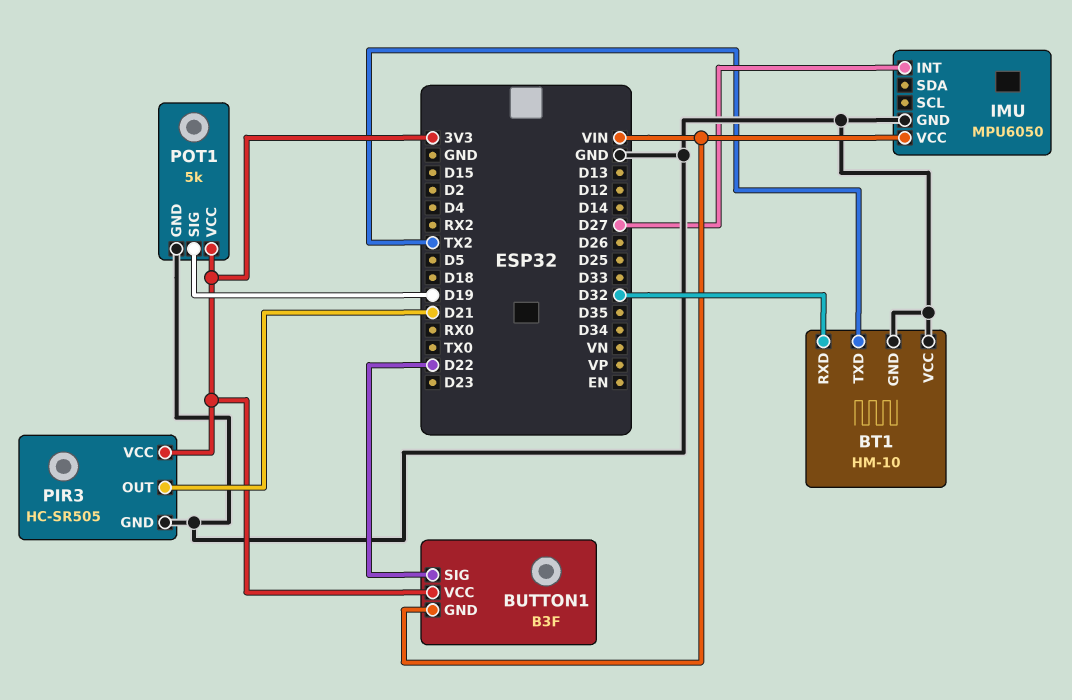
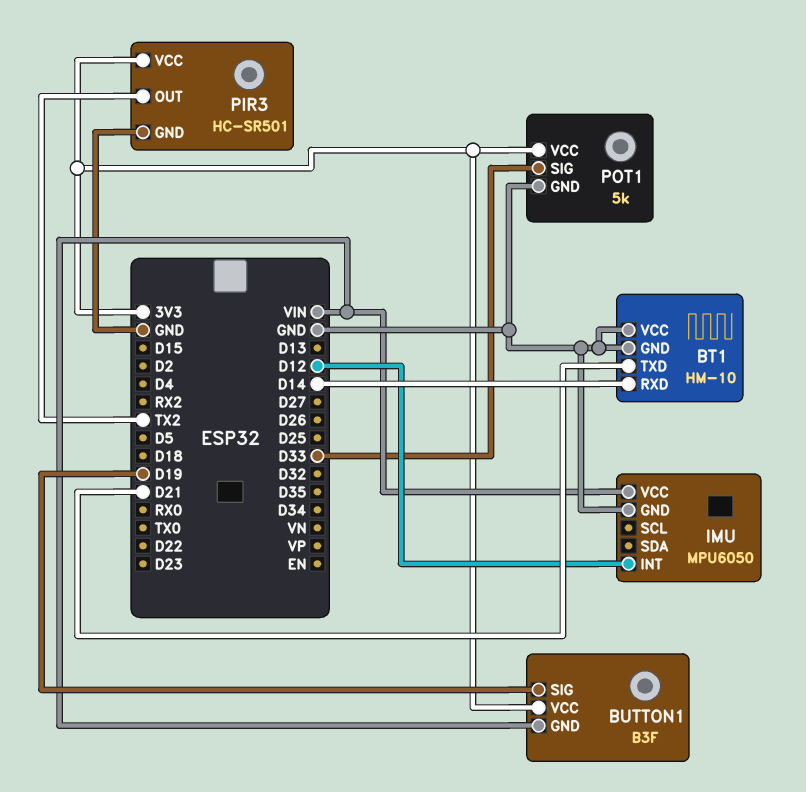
BT1 pin RXD: D32 -> D14
BT1 pin TXD: TX2 -> D21
BUTTON1 pin SIG: D22 -> D19
IMU pin INT: D27 -> D12
PIR3: HC-SR505 -> HC-SR501
PIR3 pin OUT: D21 -> TX2
POT1 pin SIG: D19 -> D33

